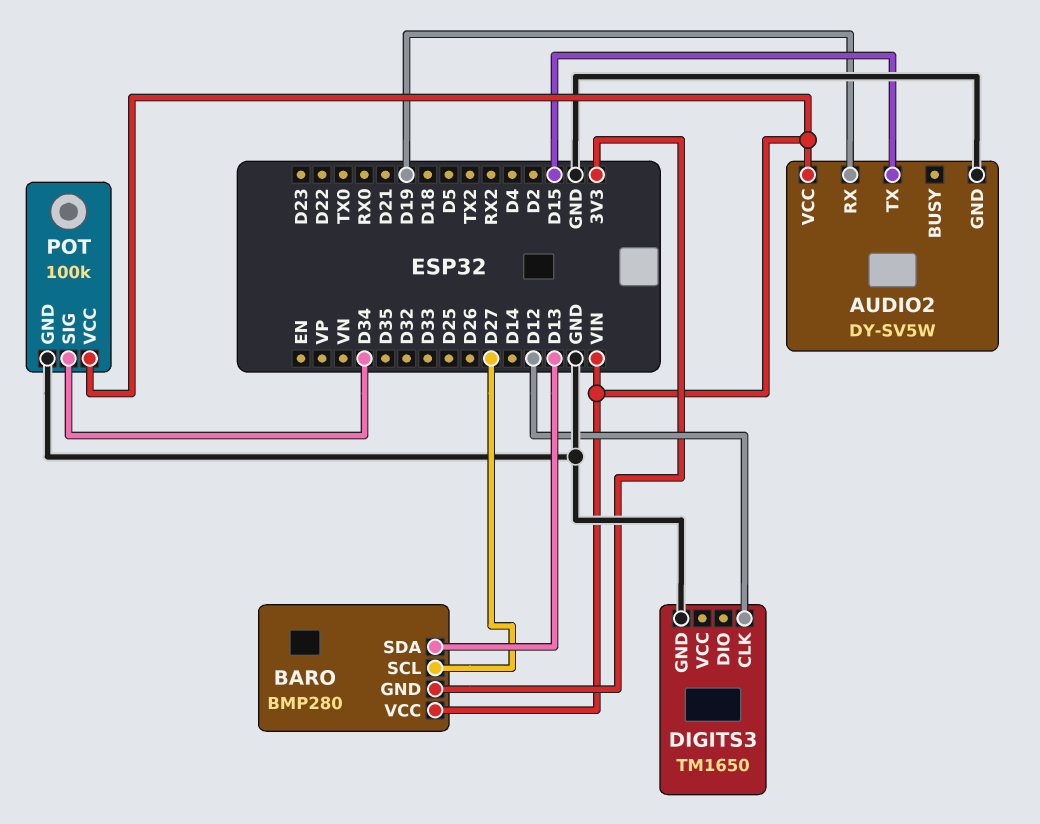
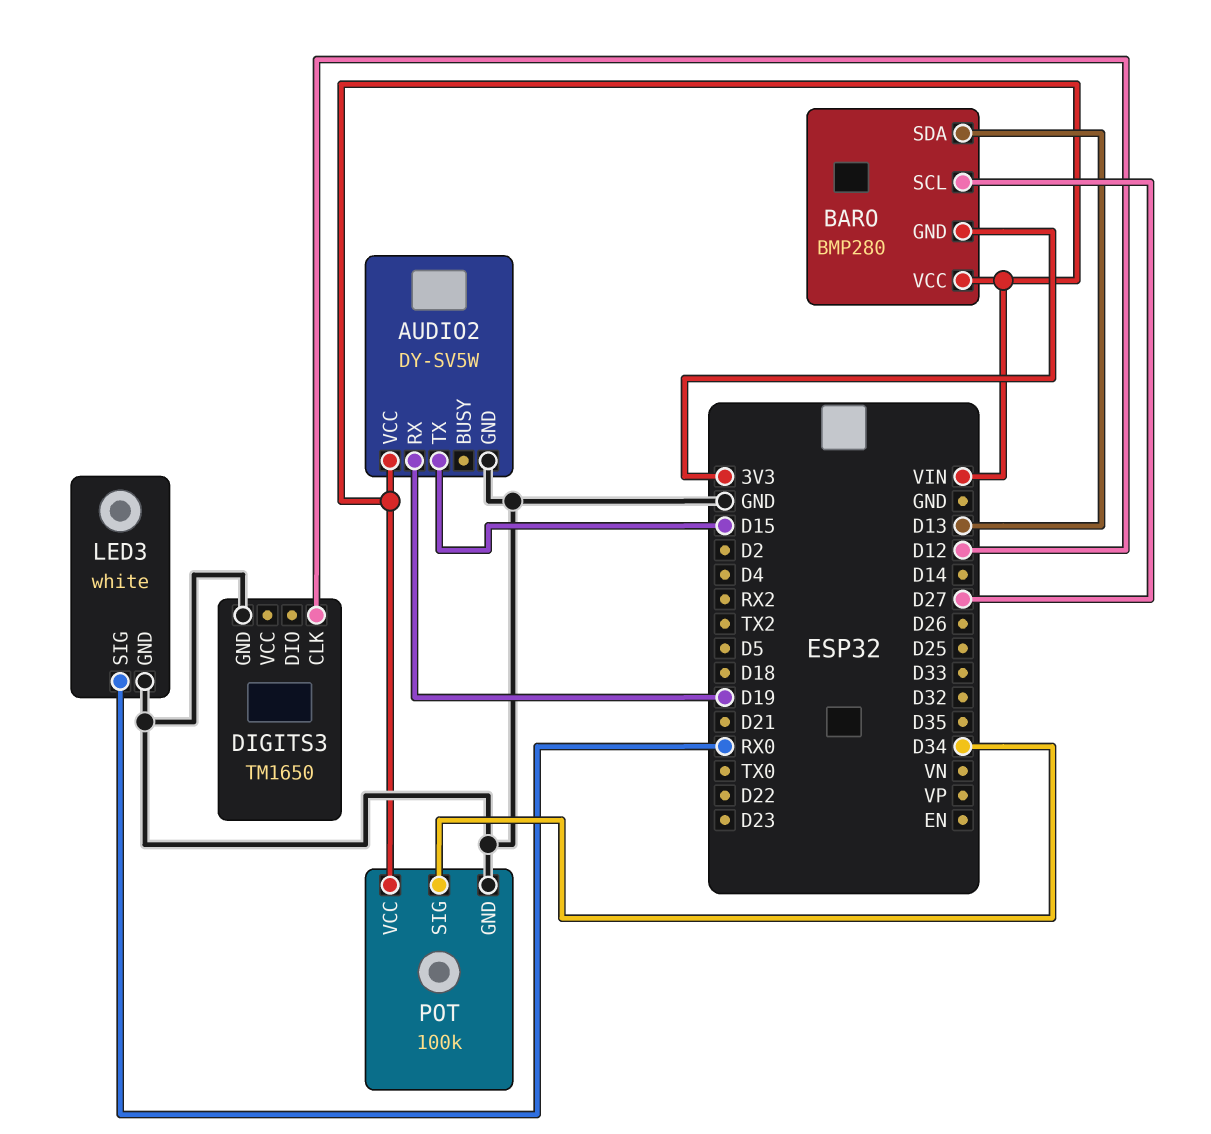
LED3: none -> white
LED3 pin GND: none -> GND
LED3 pin SIG: none -> RX0

